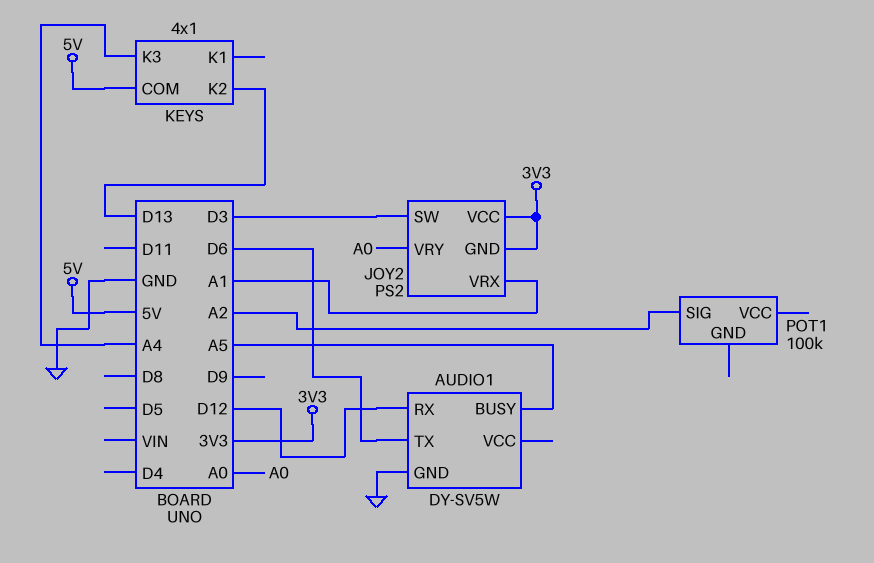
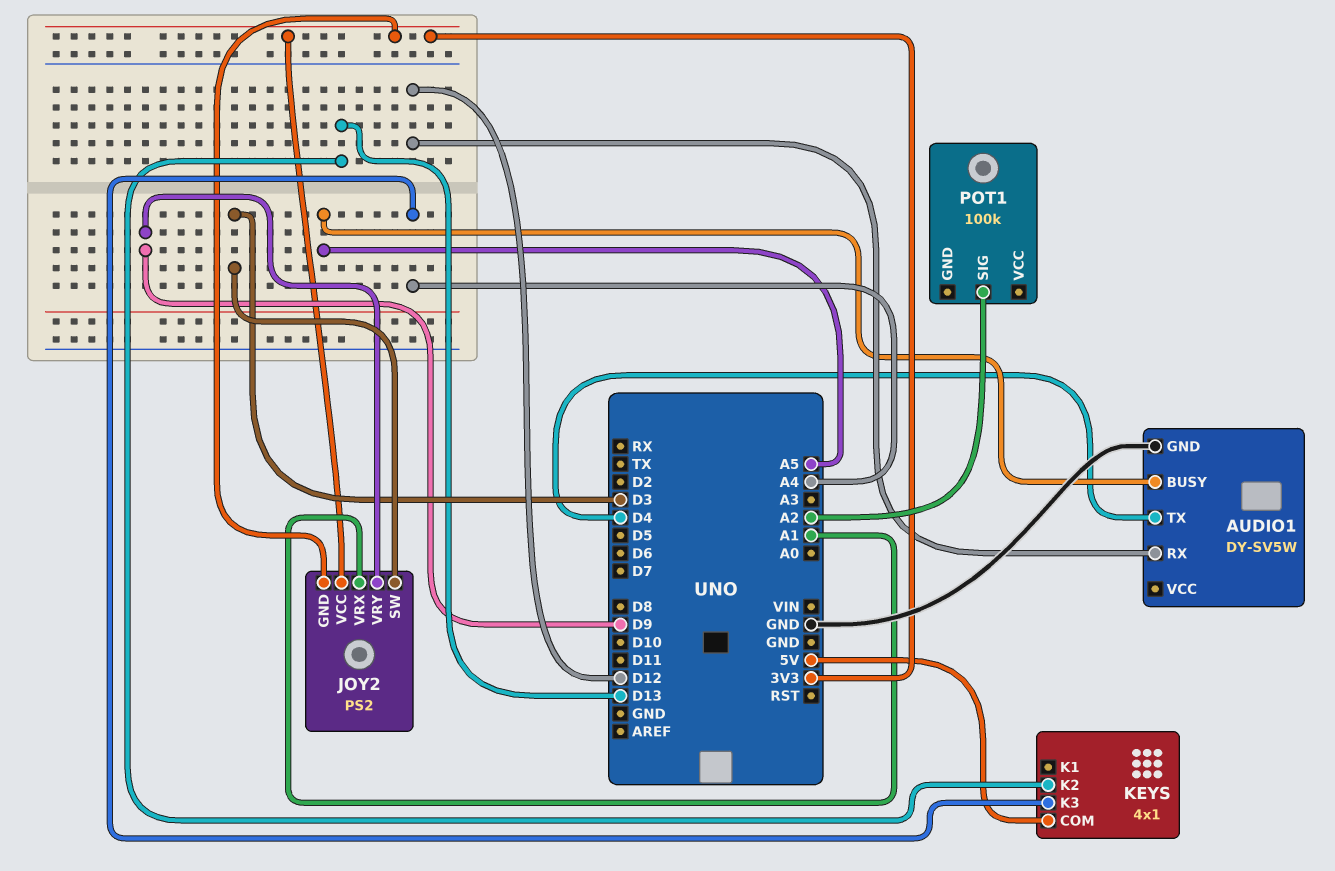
AUDIO1 pin TX: D6 -> D4
JOY2 pin VRY: A0 -> D9

